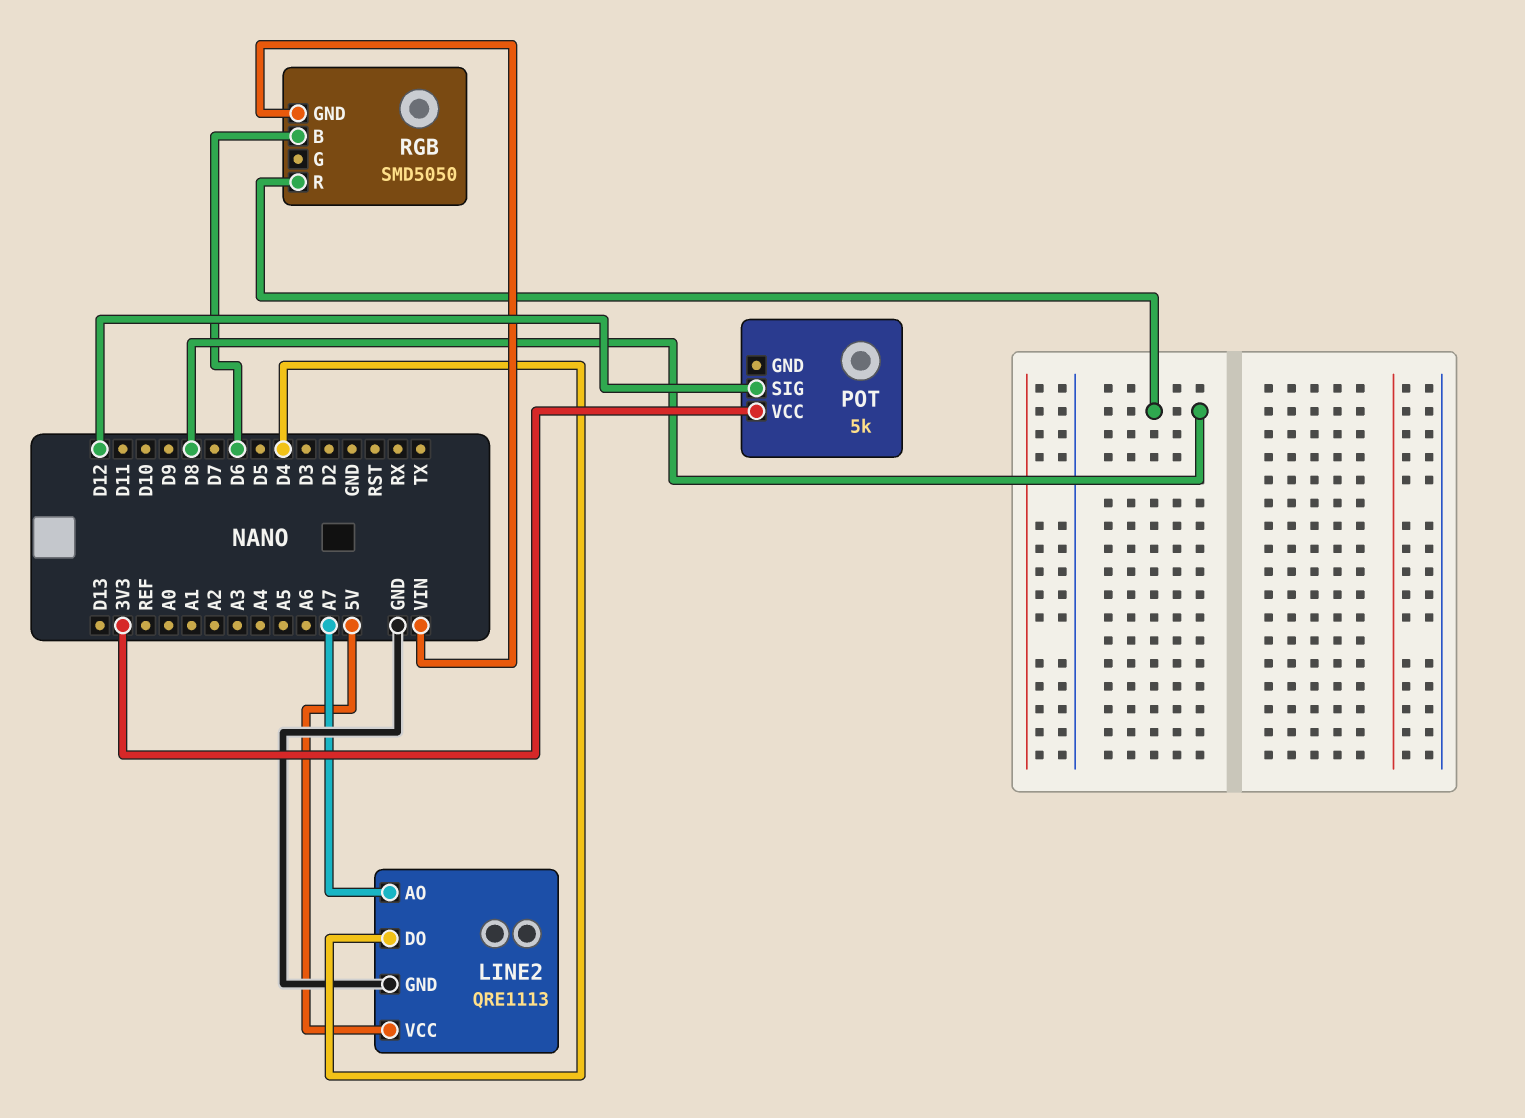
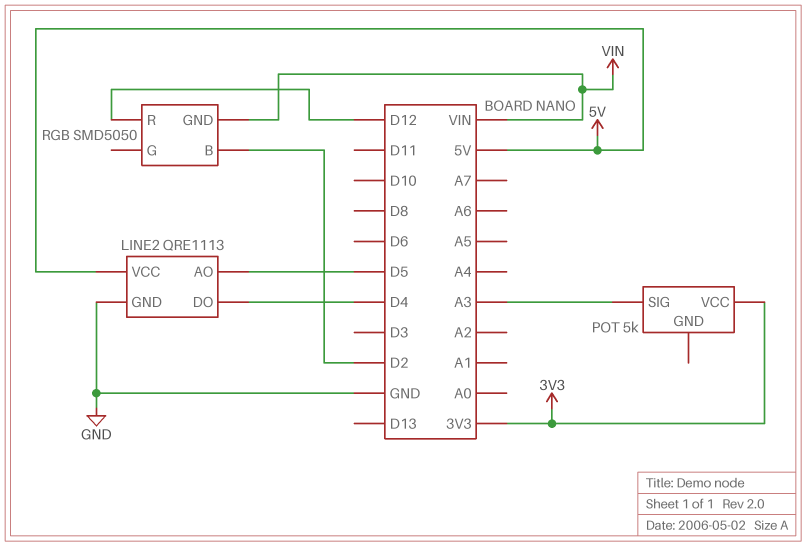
LINE2 pin AO: A7 -> D5
POT pin SIG: D12 -> A3
RGB pin B: D6 -> D2
RGB pin R: D8 -> D12

